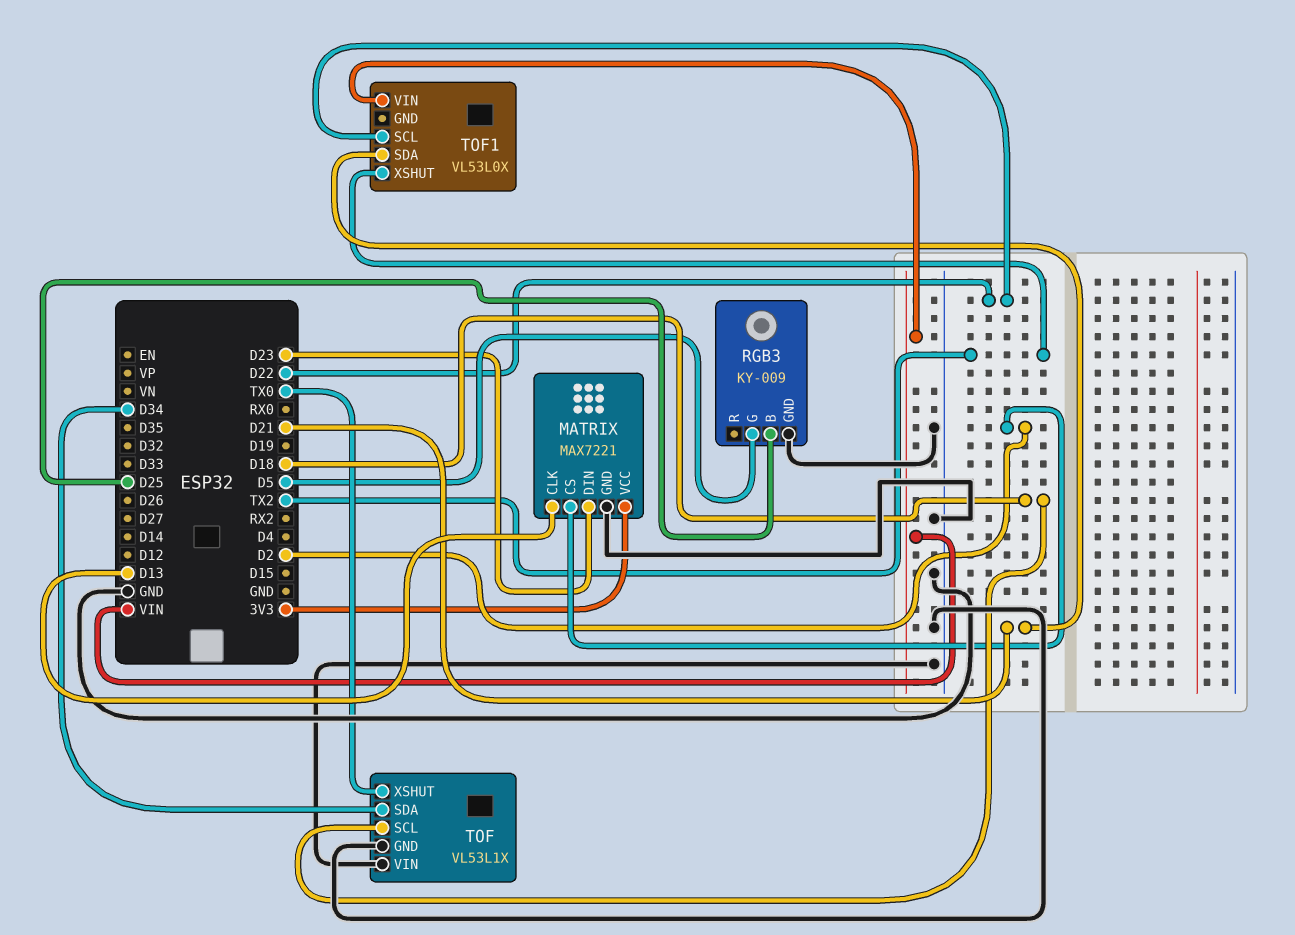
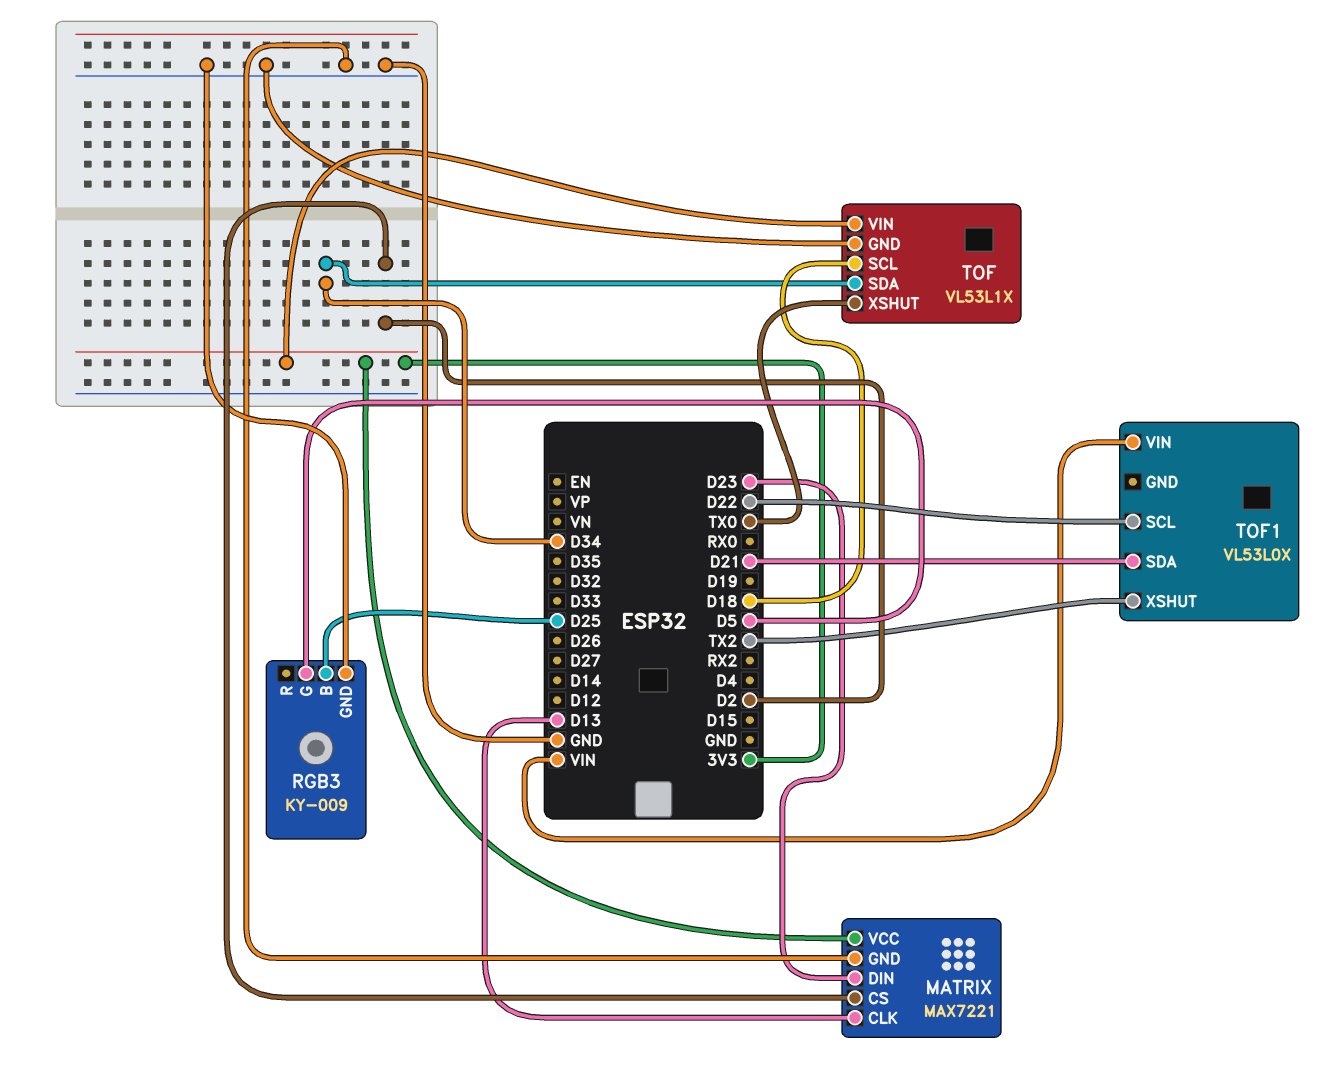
TOF pin VIN: GND -> 3V3

